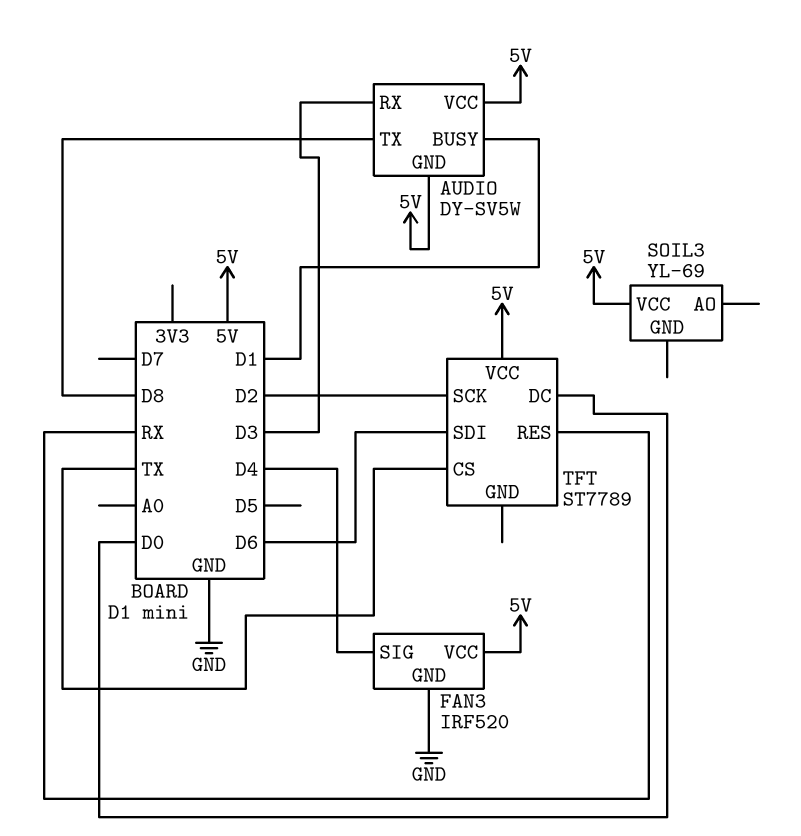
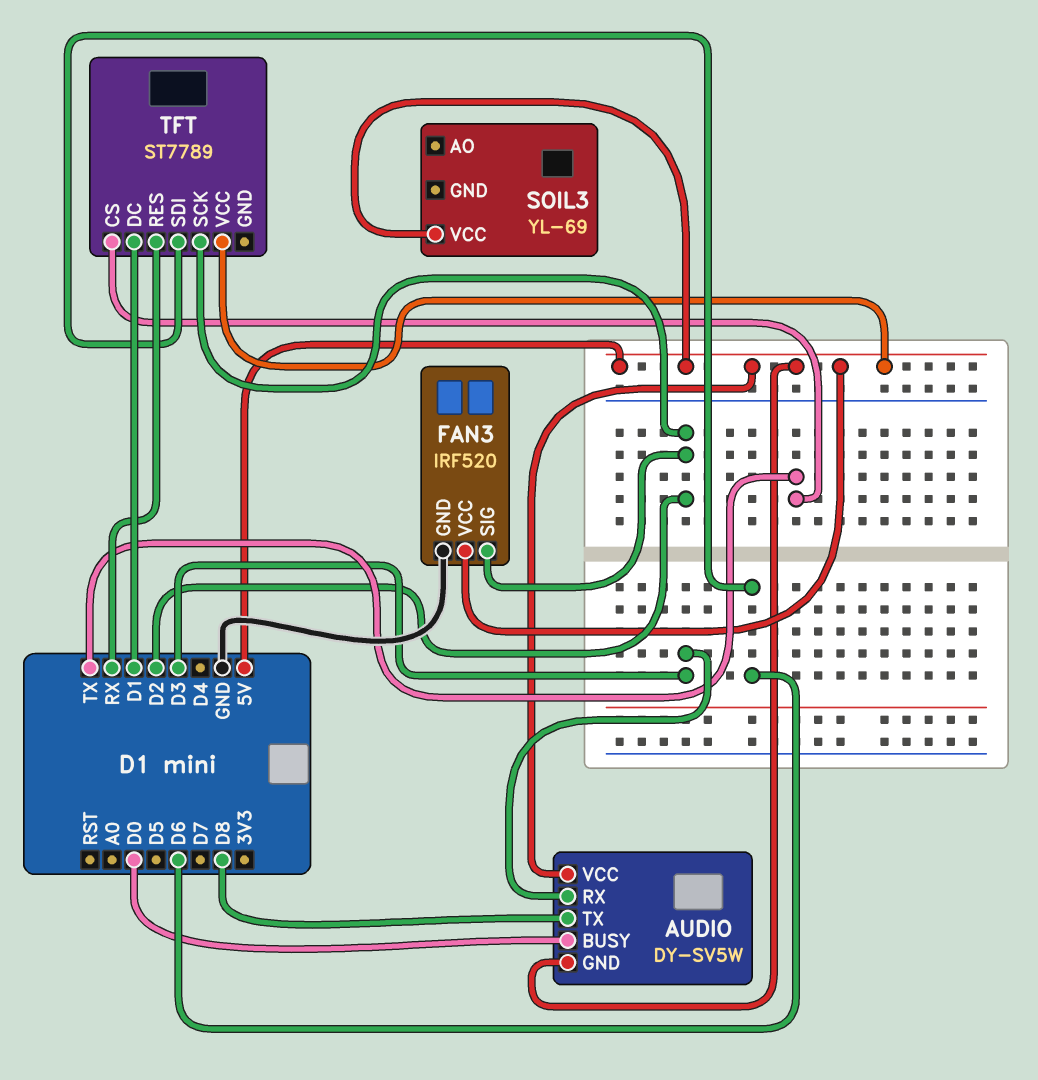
AUDIO pin BUSY: D1 -> D0
FAN3 pin SIG: D4 -> D2
TFT pin DC: D0 -> D1

